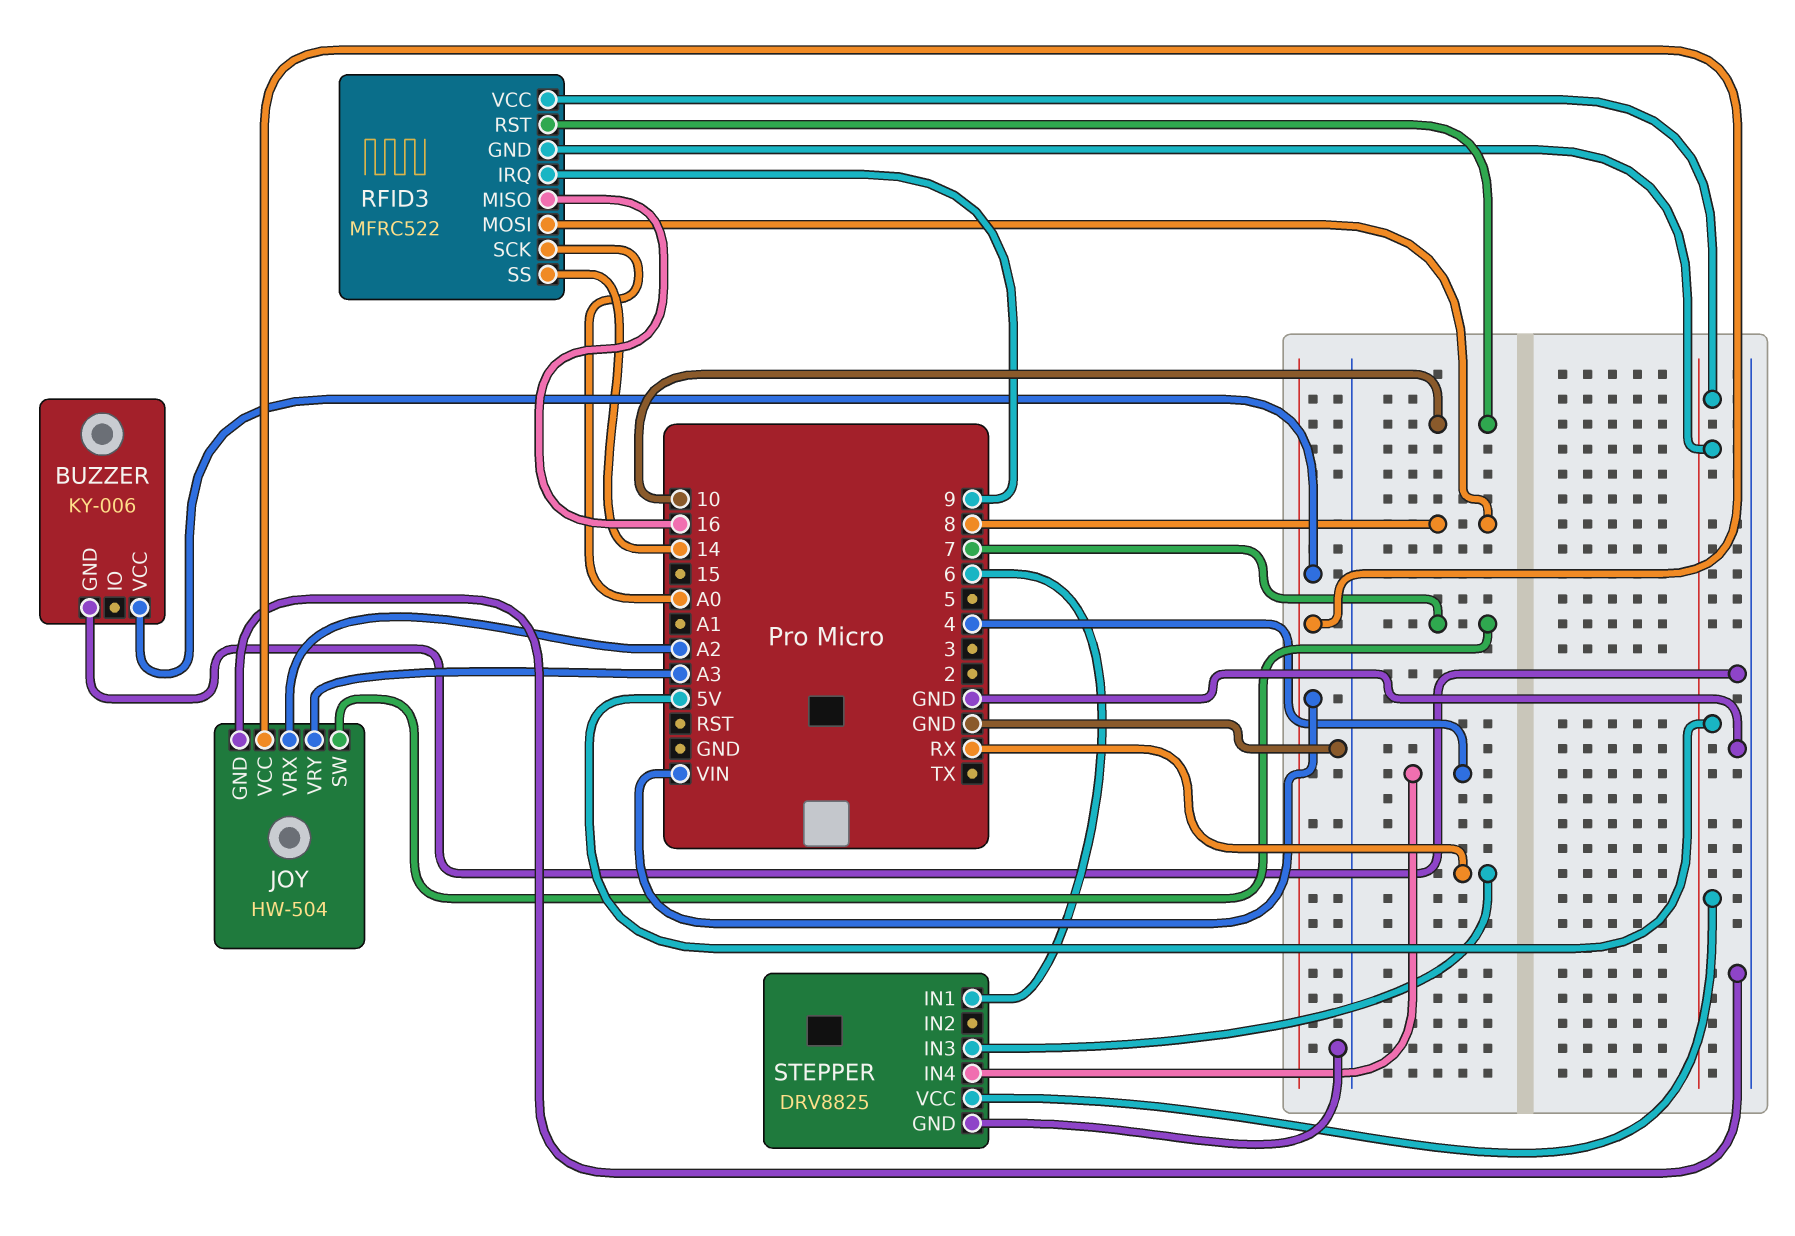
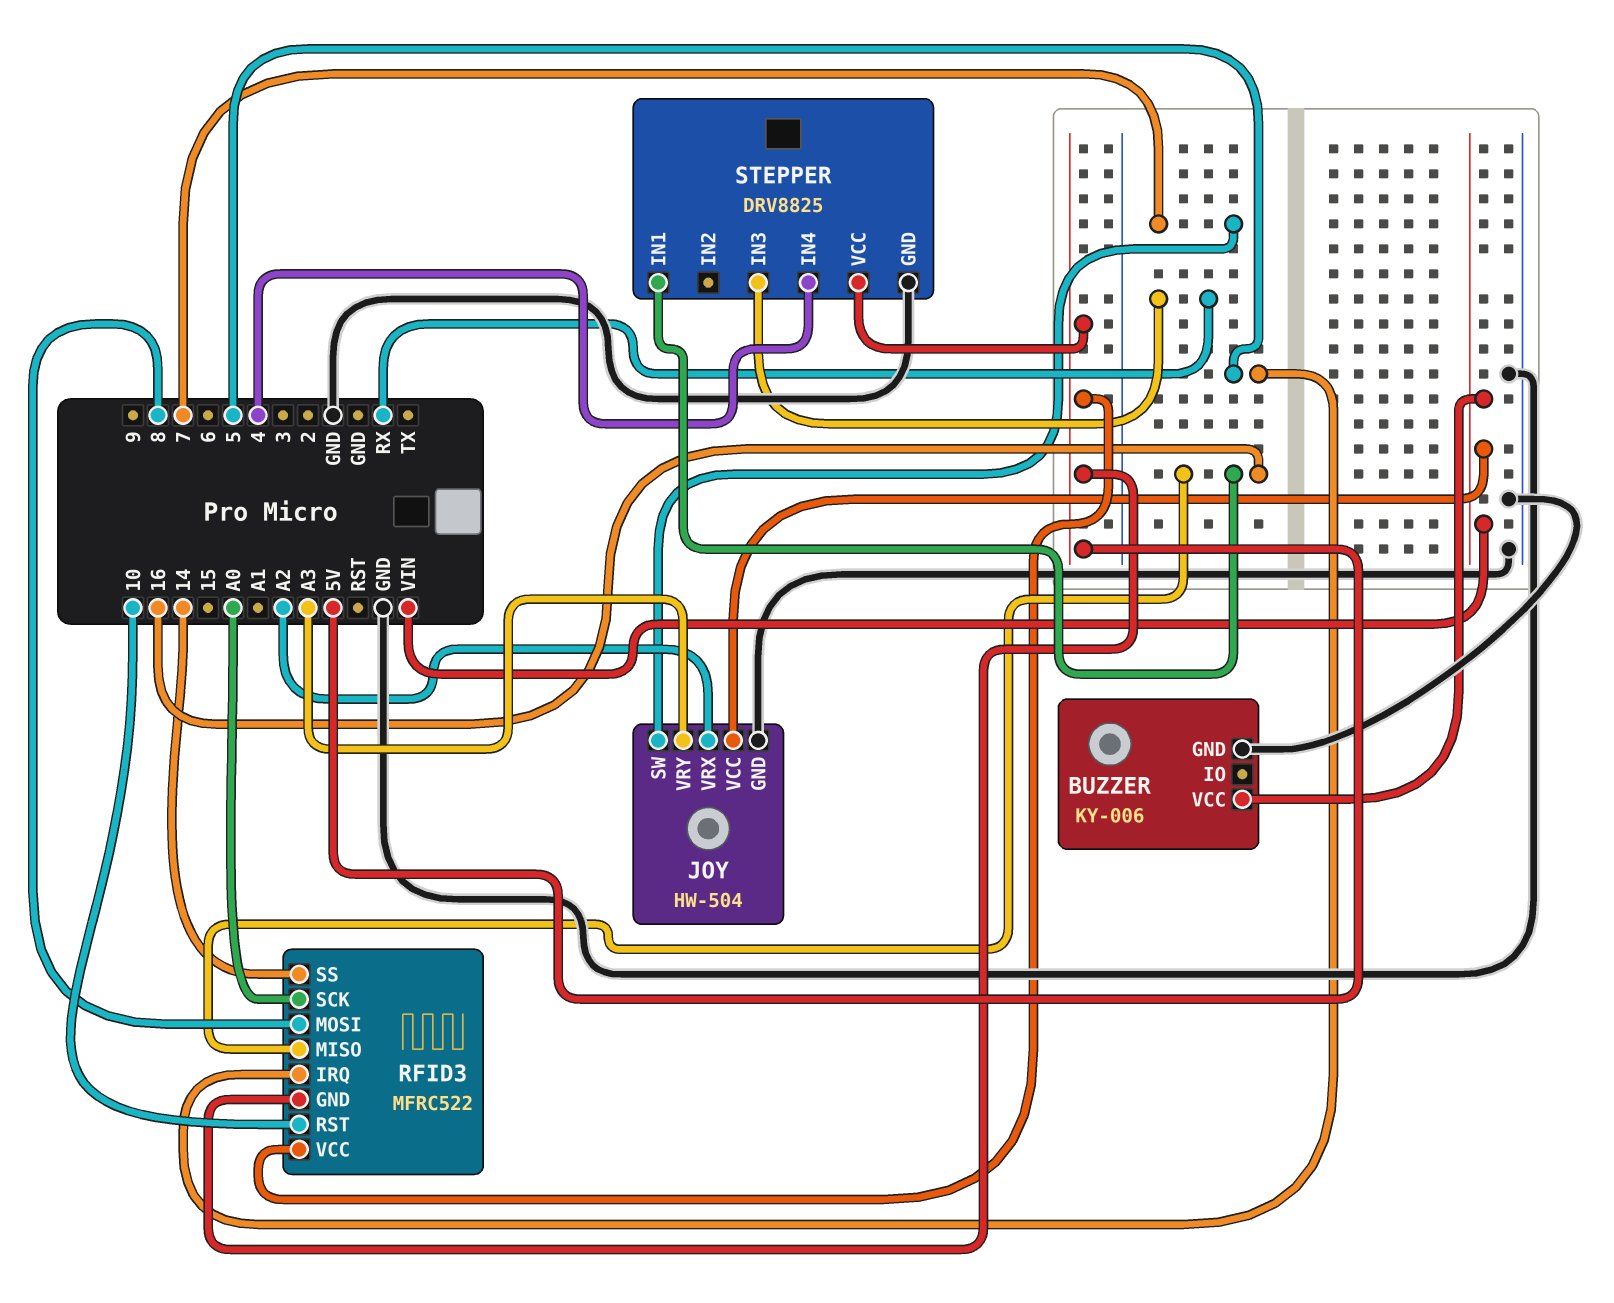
RFID3 pin IRQ: 9 -> 5
STEPPER pin IN1: 6 -> 16

